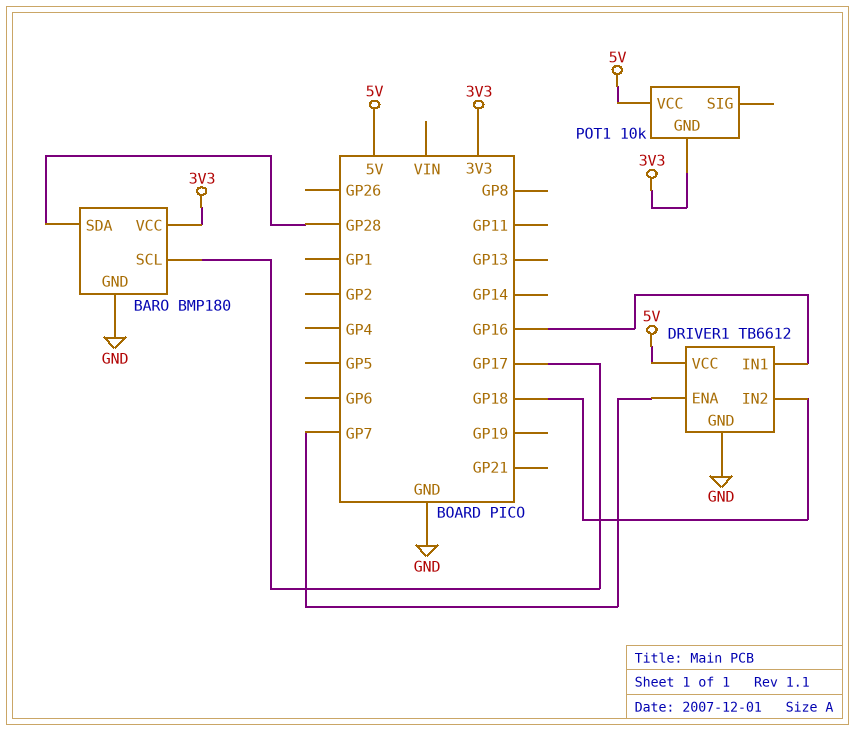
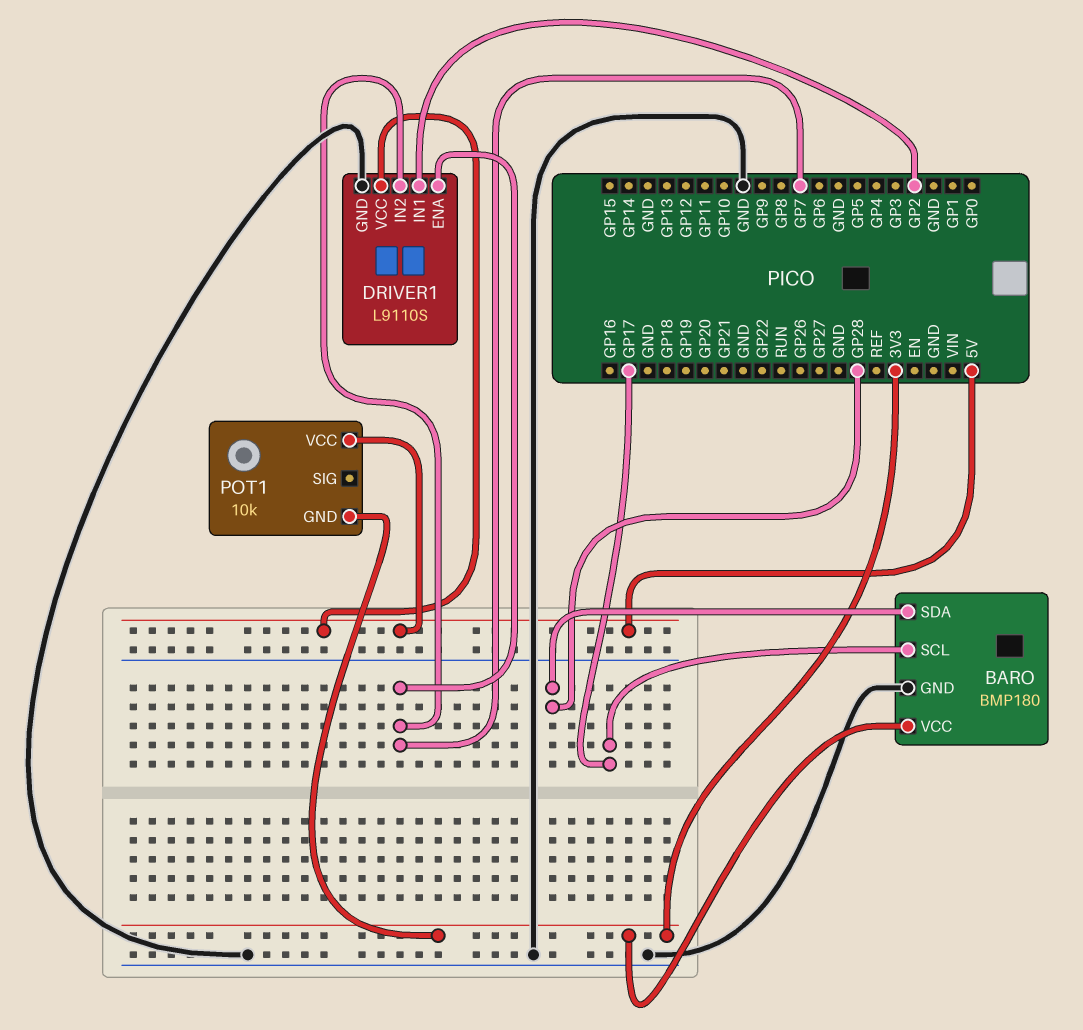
DRIVER1: TB6612 -> L9110S
DRIVER1 pin IN1: GP16 -> GP2
DRIVER1 pin IN2: GP18 -> GP7

